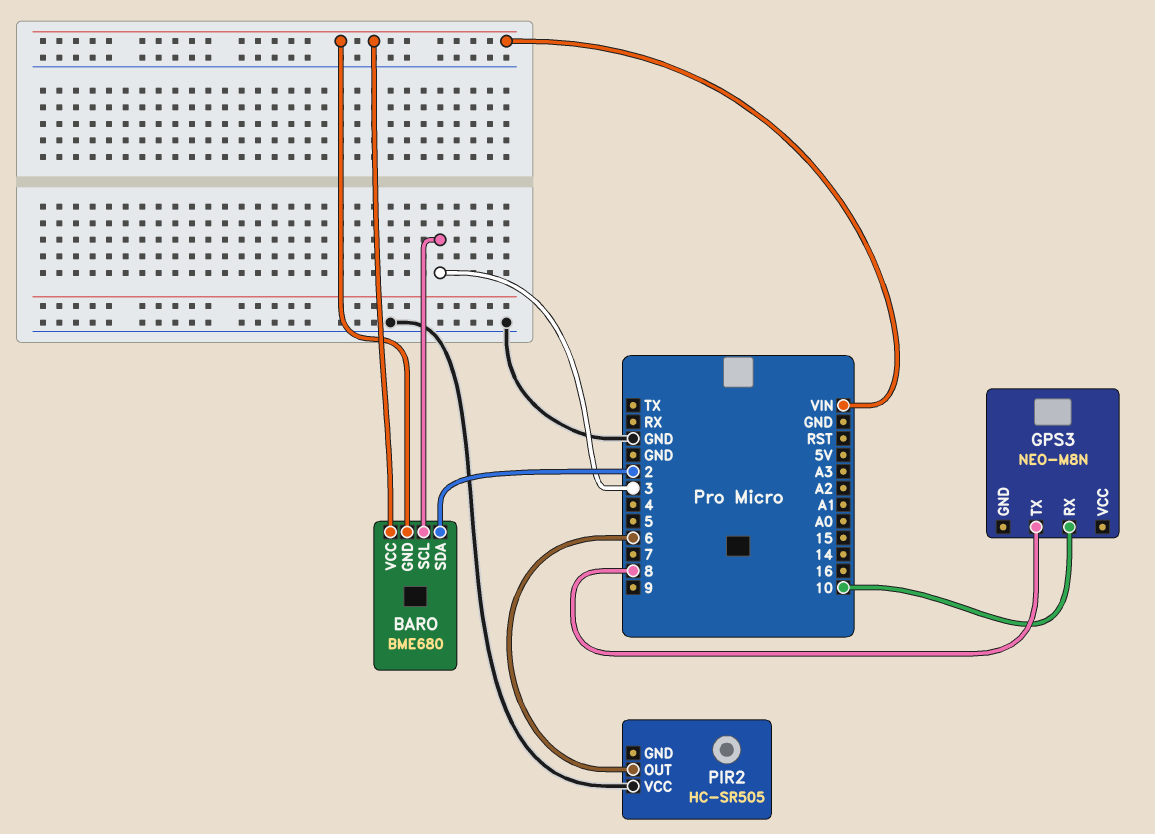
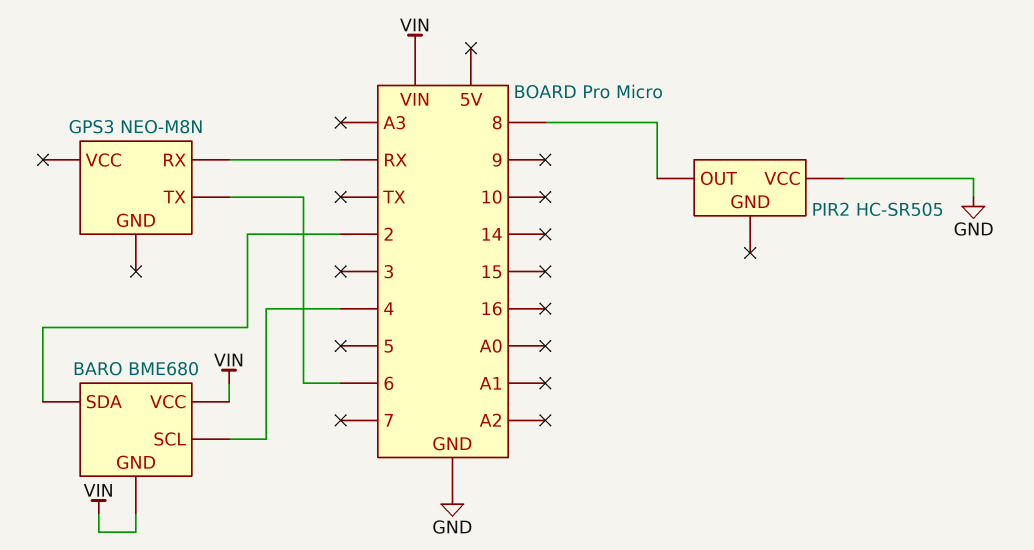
BARO pin SCL: 3 -> 4
GPS3 pin RX: 10 -> RX
GPS3 pin TX: 8 -> 6
PIR2 pin OUT: 6 -> 8

